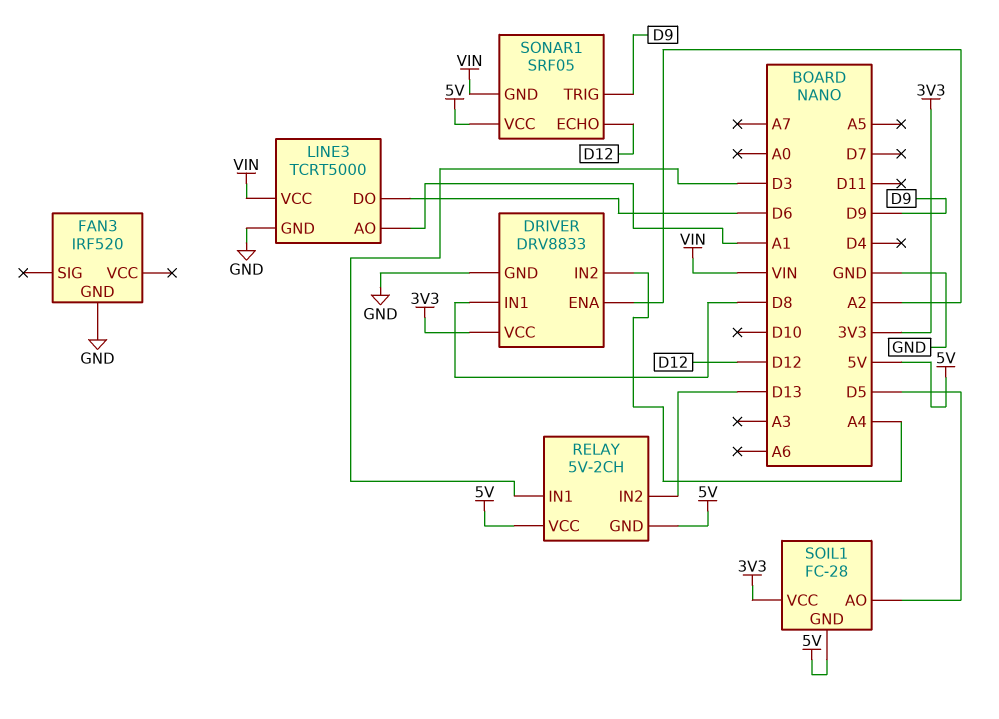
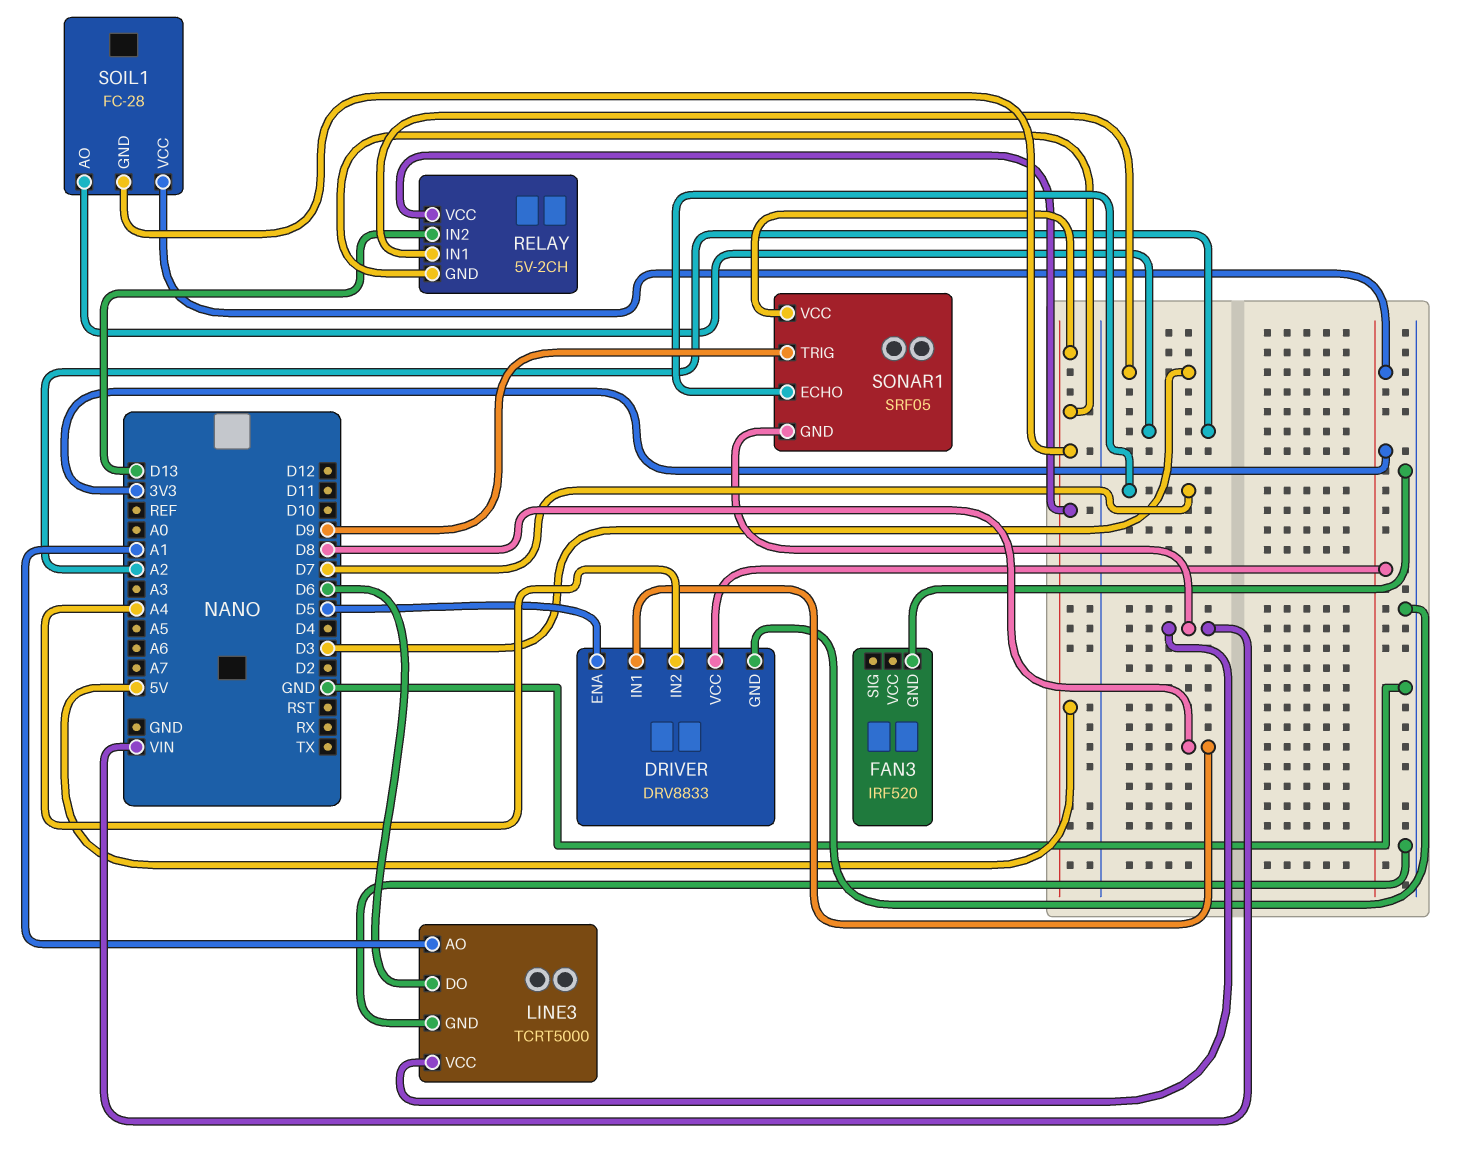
DRIVER pin ENA: A2 -> D5
SOIL1 pin AO: D5 -> A2
SONAR1 pin ECHO: D12 -> D7

